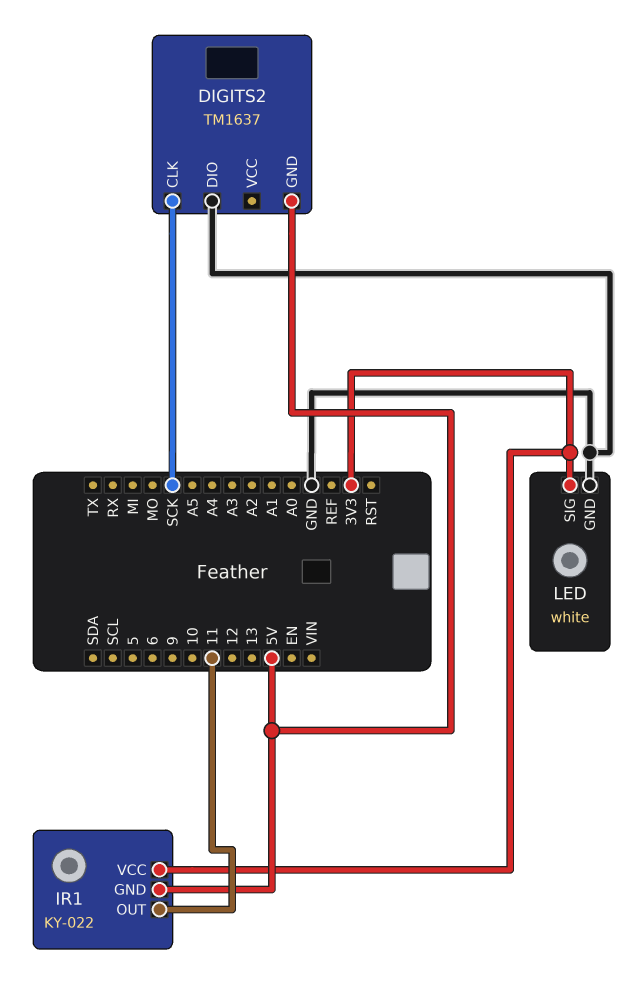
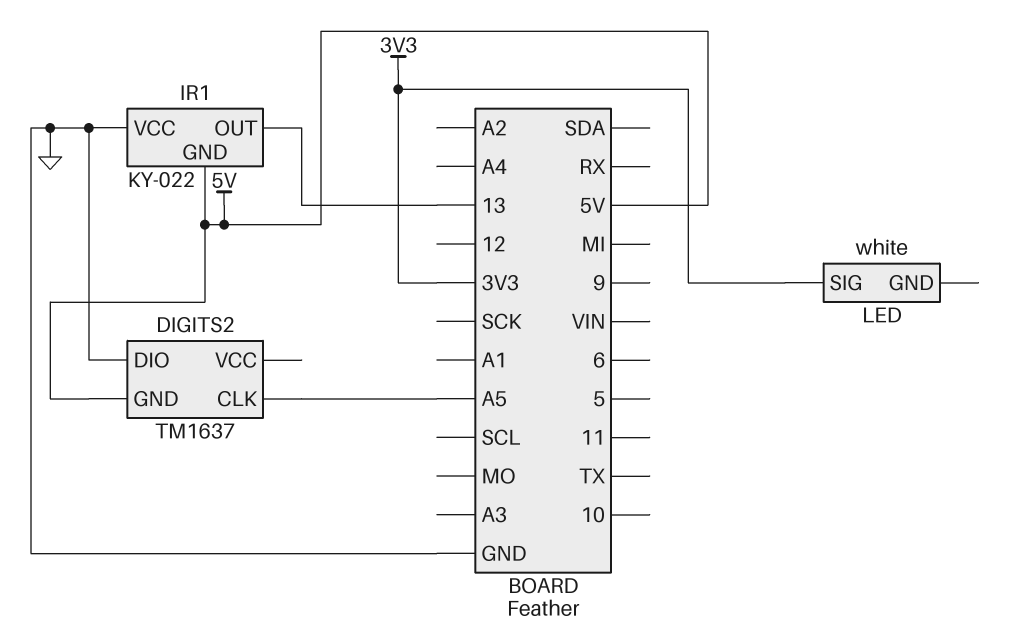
DIGITS2 pin CLK: SCK -> A5
IR1 pin OUT: 11 -> 13
IR1 pin VCC: 3V3 -> GND
LED pin GND: GND -> none

